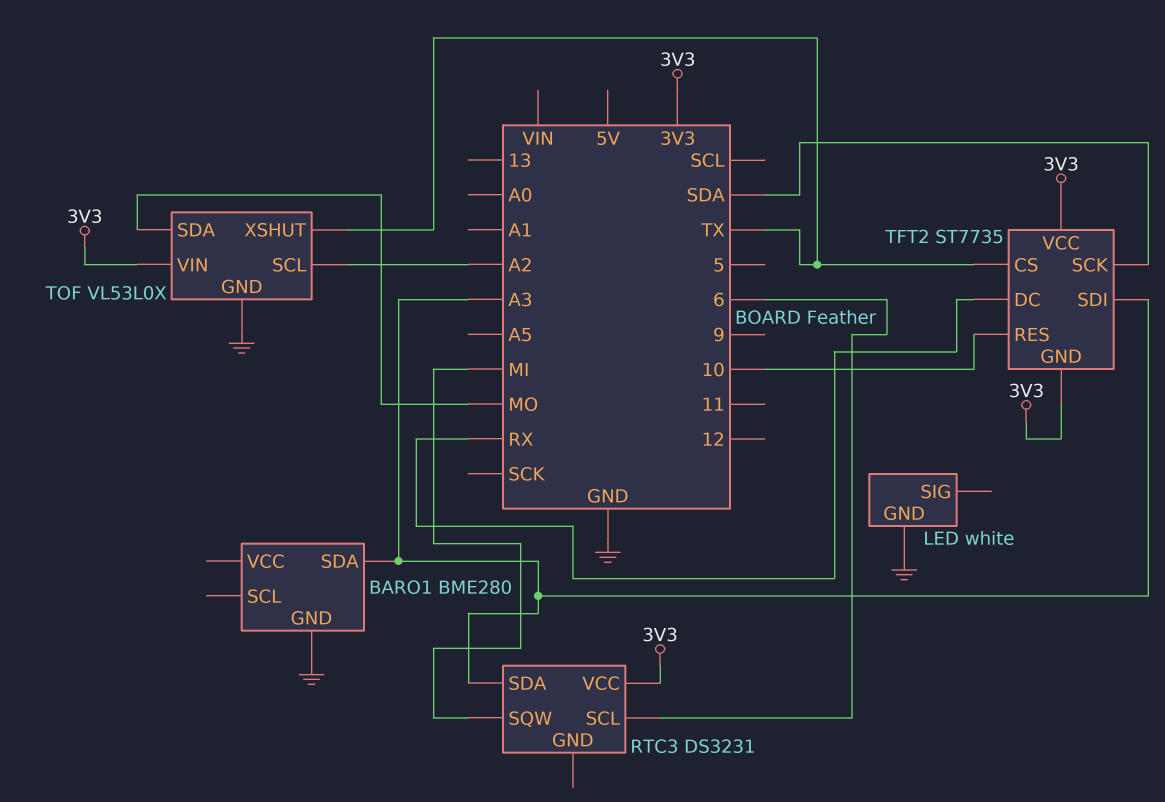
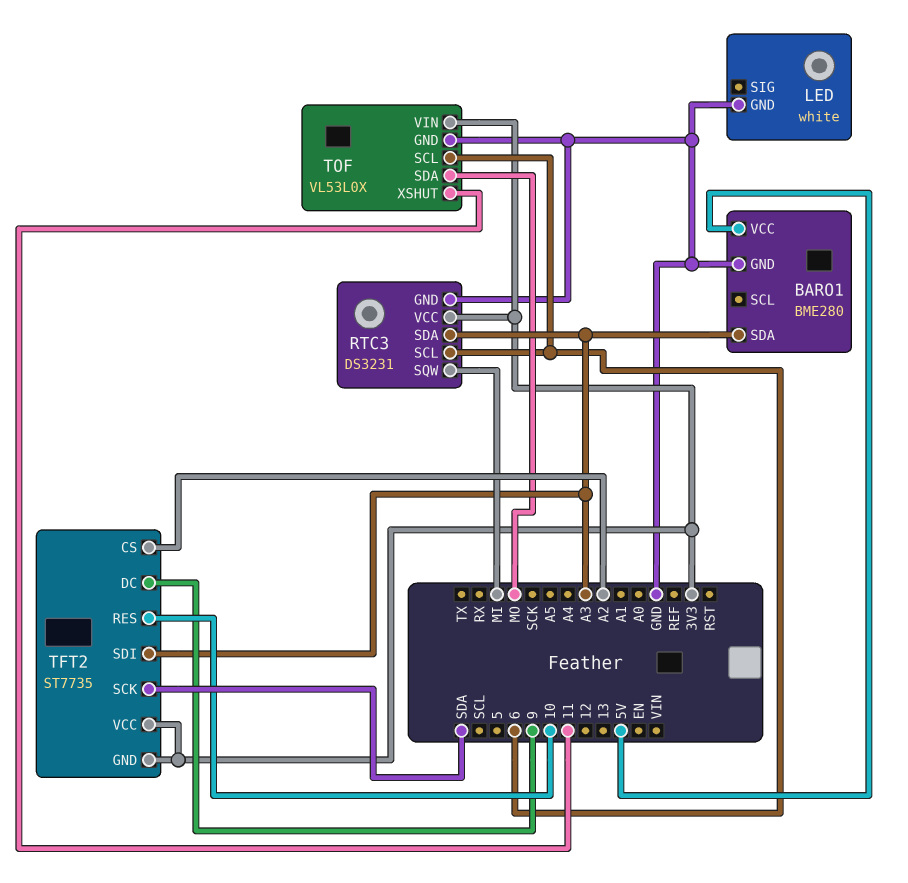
BARO1 pin VCC: none -> 5V
RTC3 pin GND: none -> GND
TFT2 pin CS: TX -> A2
TFT2 pin DC: RX -> 9
TOF pin SCL: A2 -> 6
TOF pin XSHUT: TX -> 11

